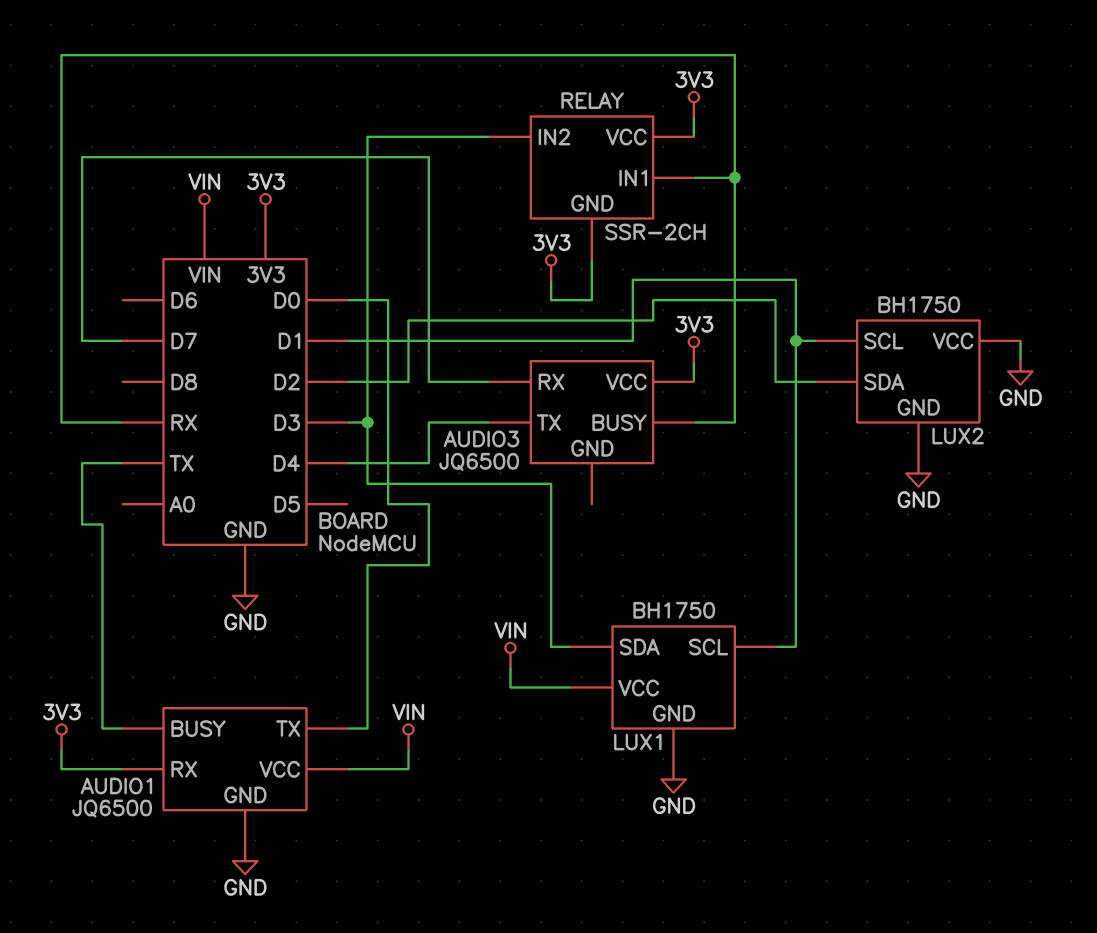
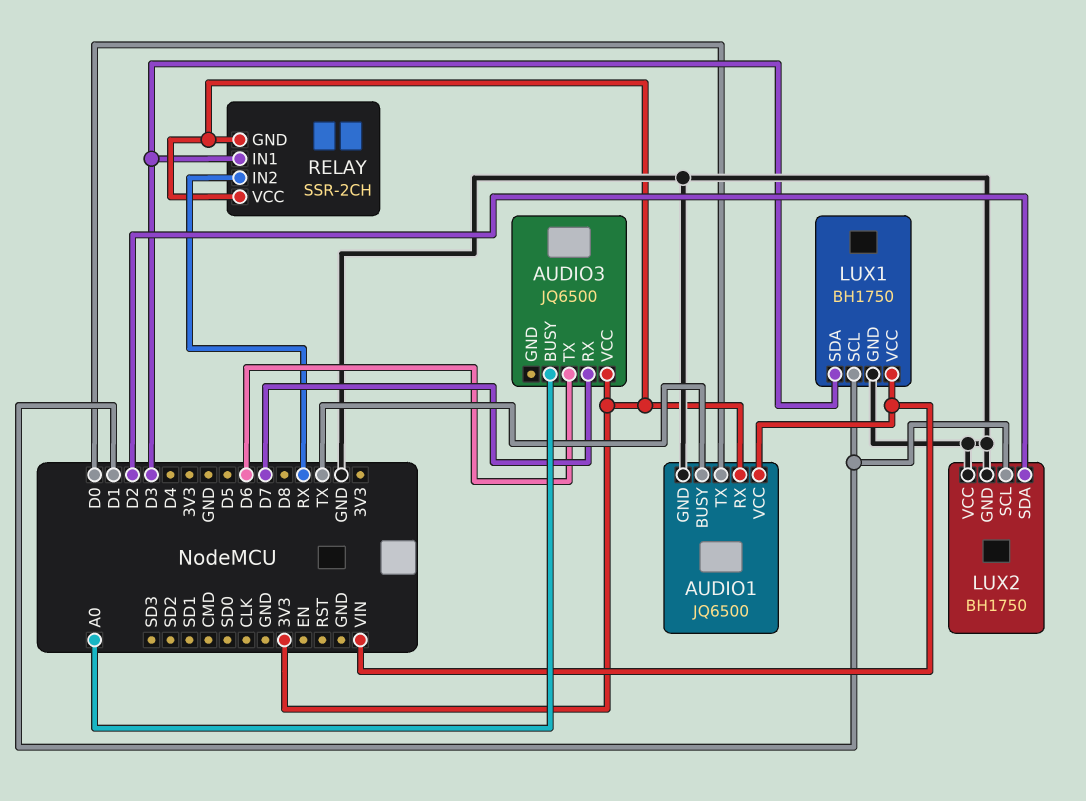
AUDIO3 pin BUSY: RX -> A0
AUDIO3 pin TX: D4 -> D6
RELAY pin IN1: RX -> D3
RELAY pin IN2: D3 -> RX

